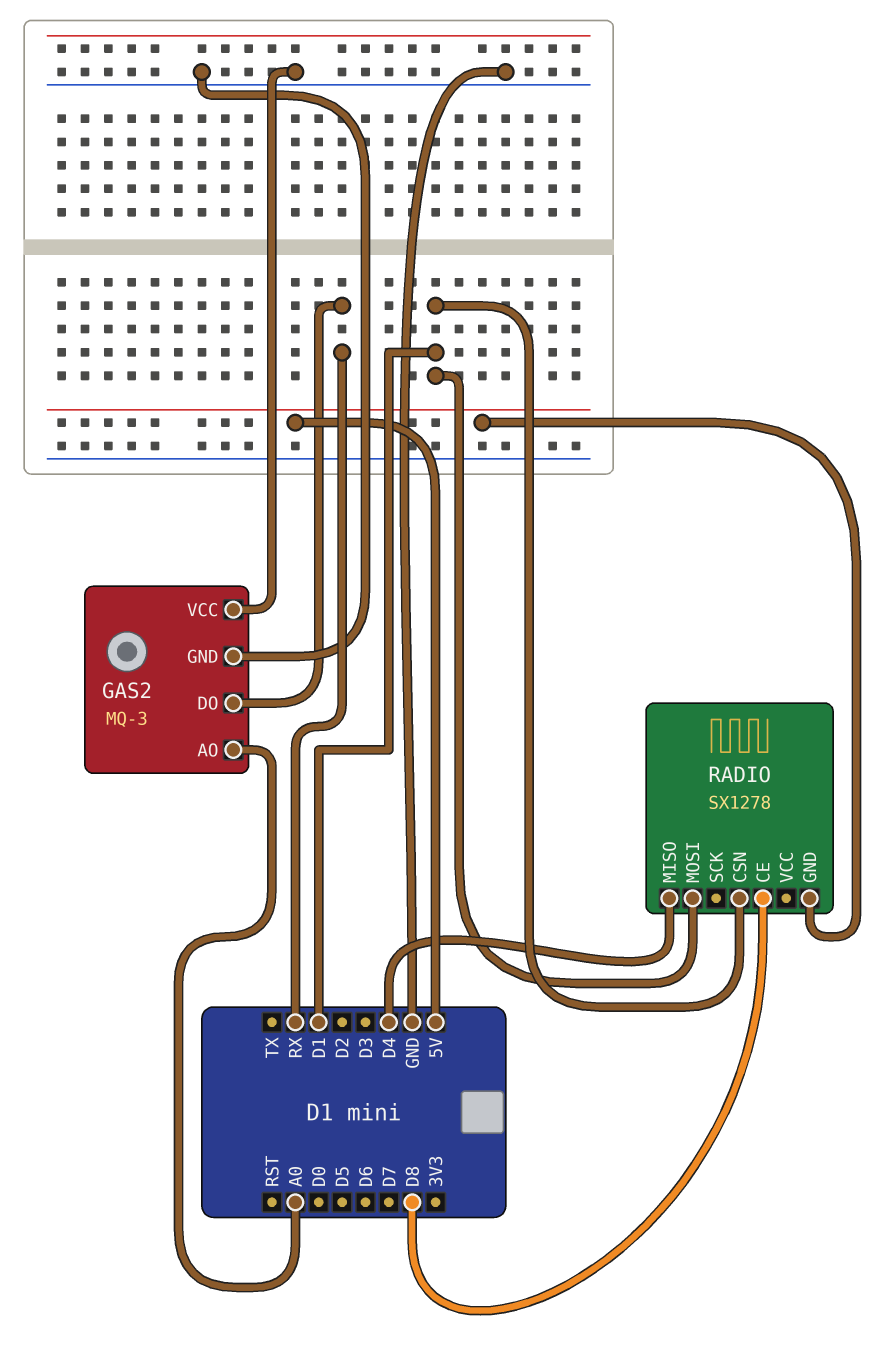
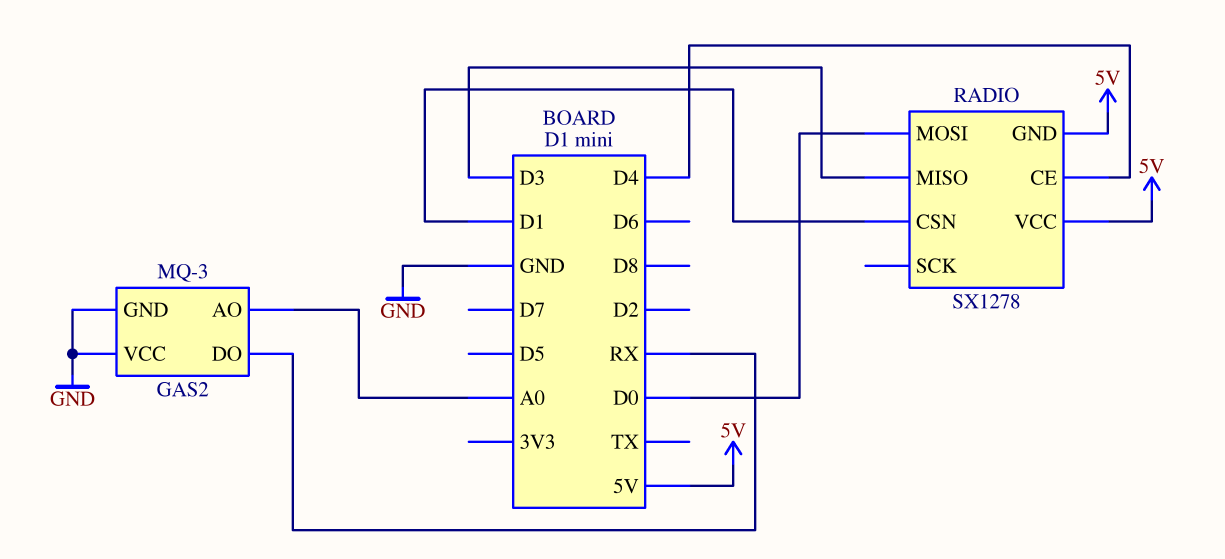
RADIO pin CE: D8 -> D4
RADIO pin MISO: D4 -> D3
RADIO pin MOSI: D1 -> D0
RADIO pin VCC: none -> 5V

